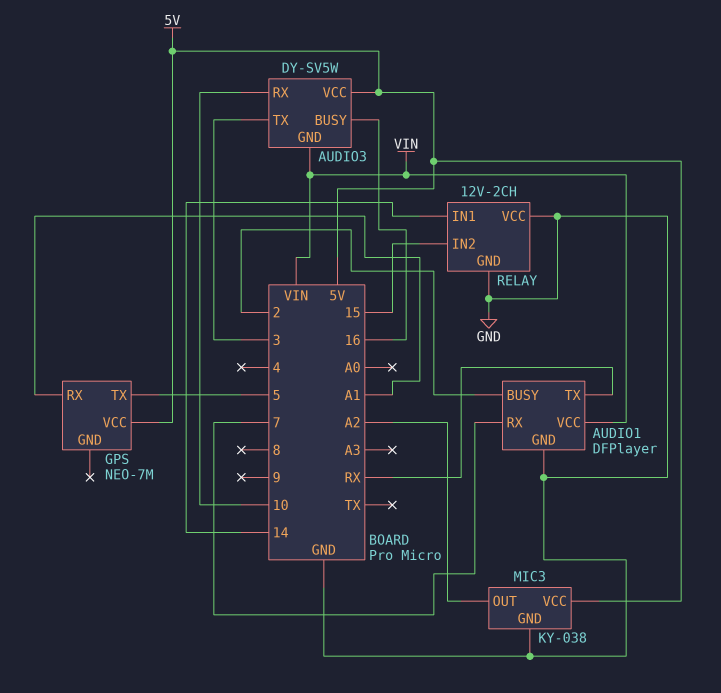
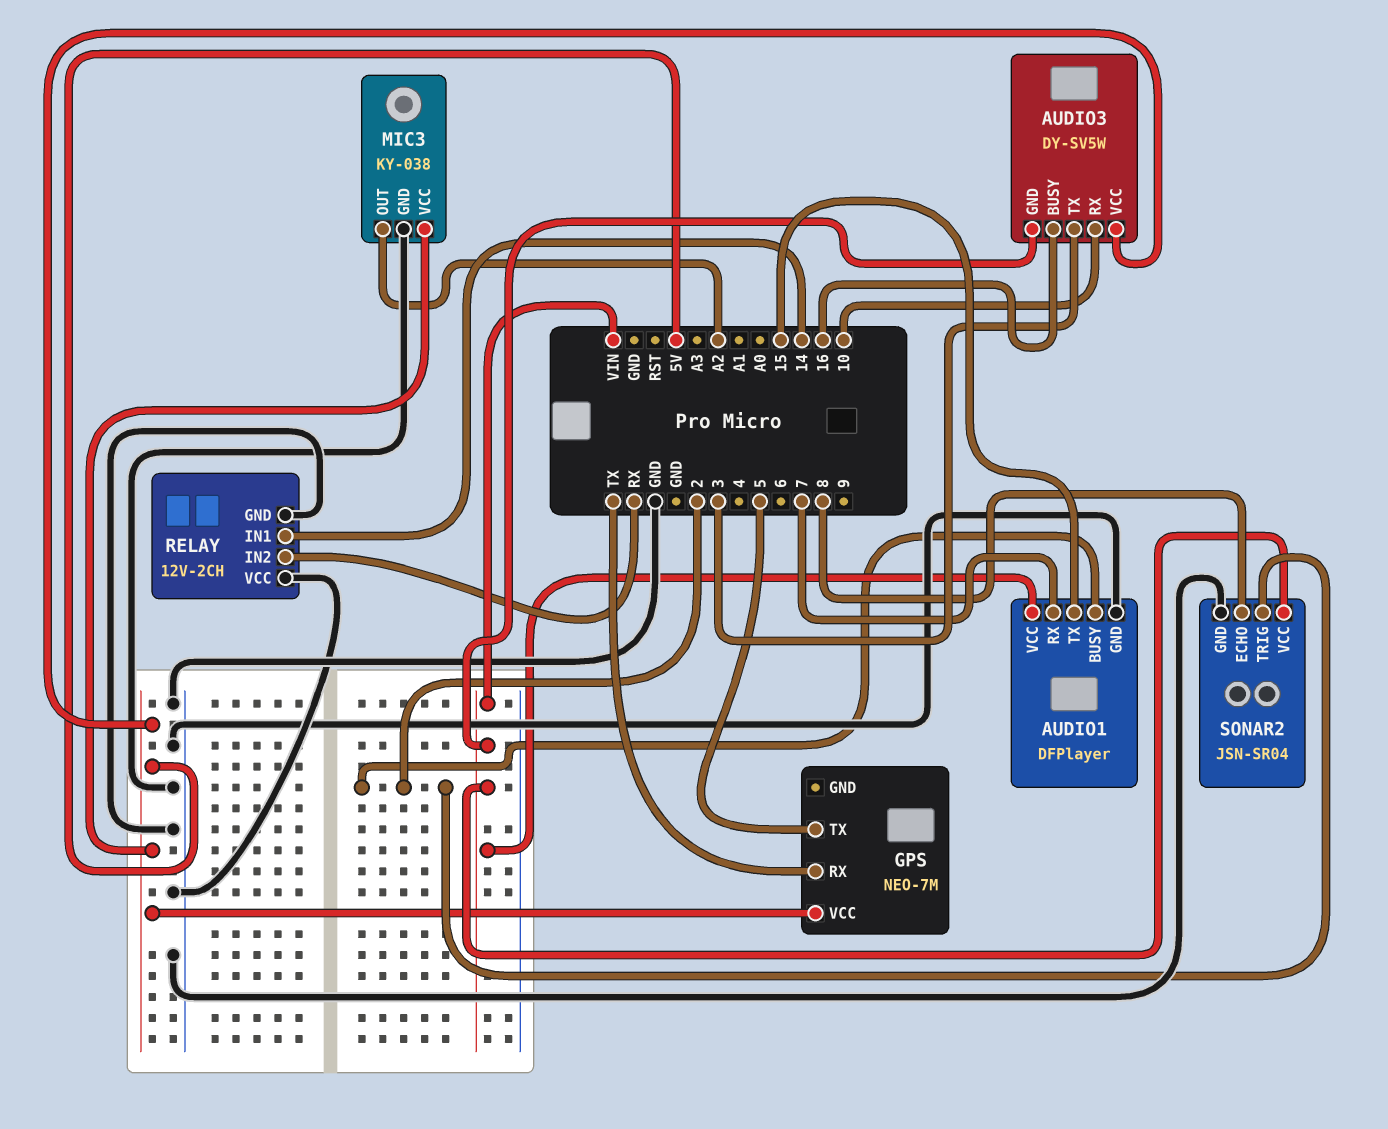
AUDIO1 pin TX: RX -> 15
GPS pin RX: A1 -> TX
RELAY pin IN2: 15 -> RX
SONAR2: none -> JSN-SR04
SONAR2 pin ECHO: none -> 8
SONAR2 pin GND: none -> GND
SONAR2 pin TRIG: none -> 2
SONAR2 pin VCC: none -> VIN

